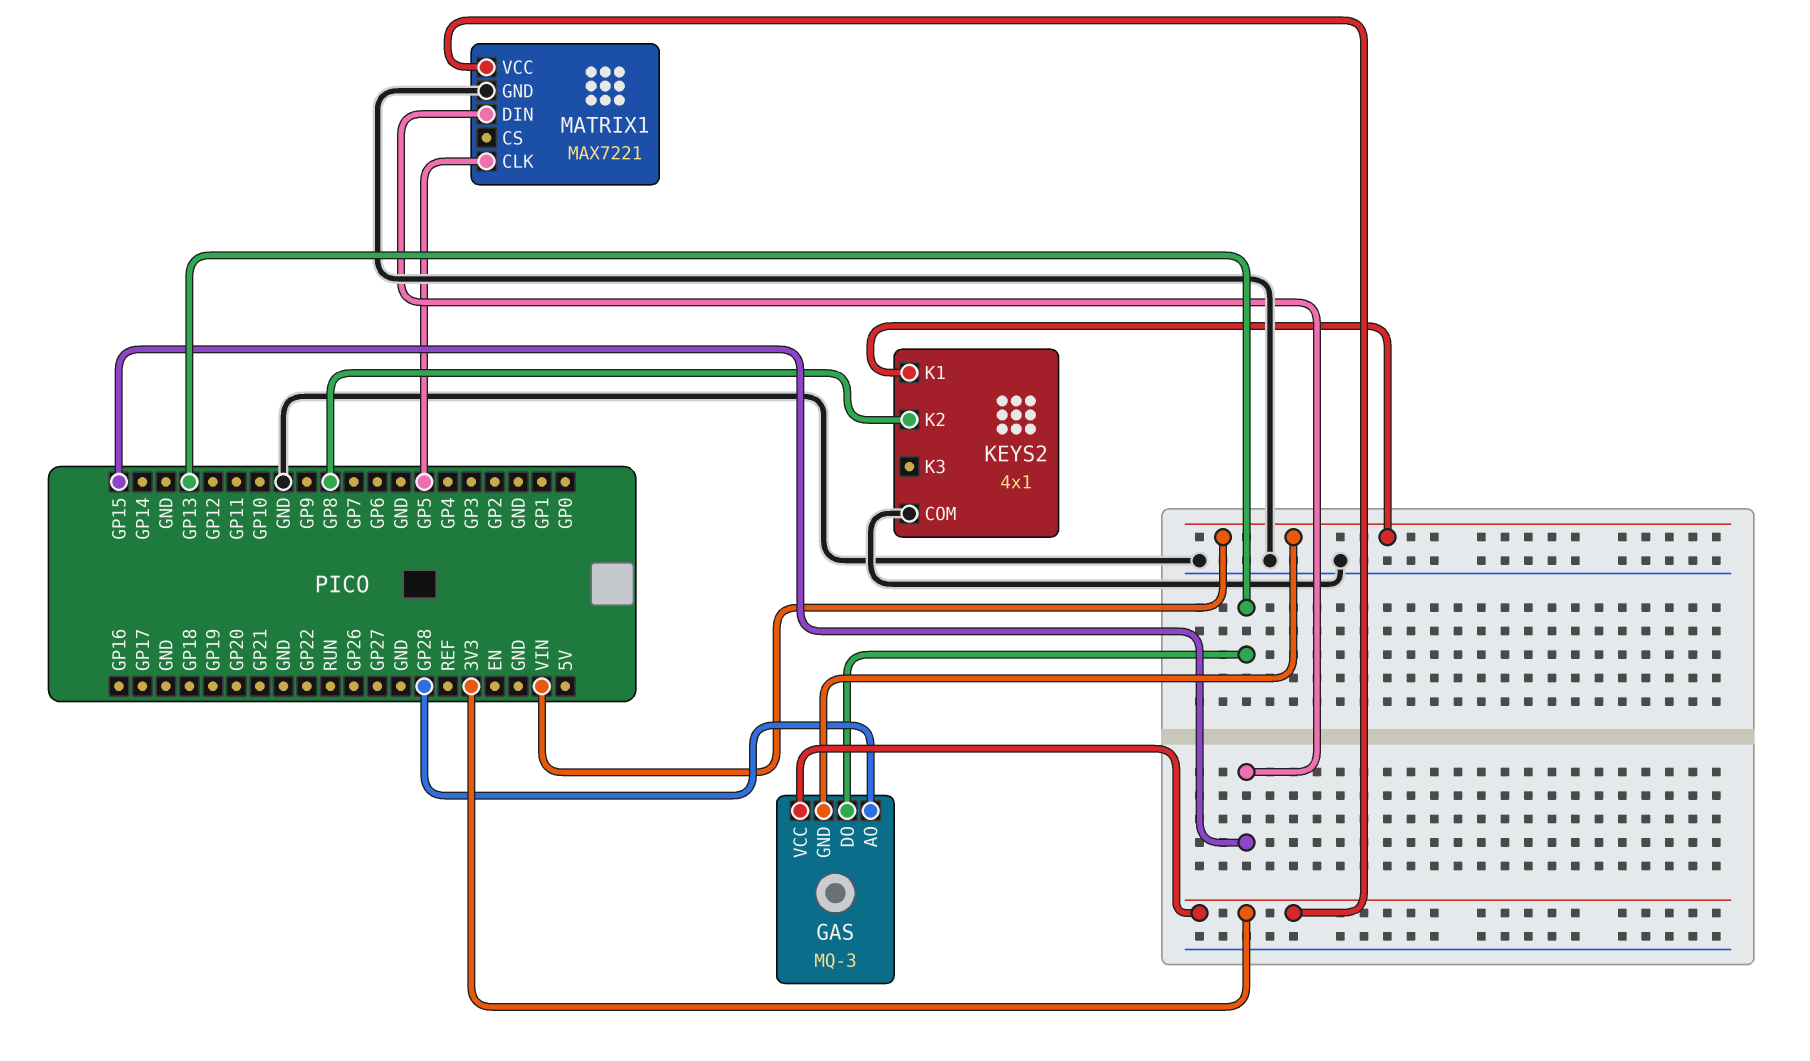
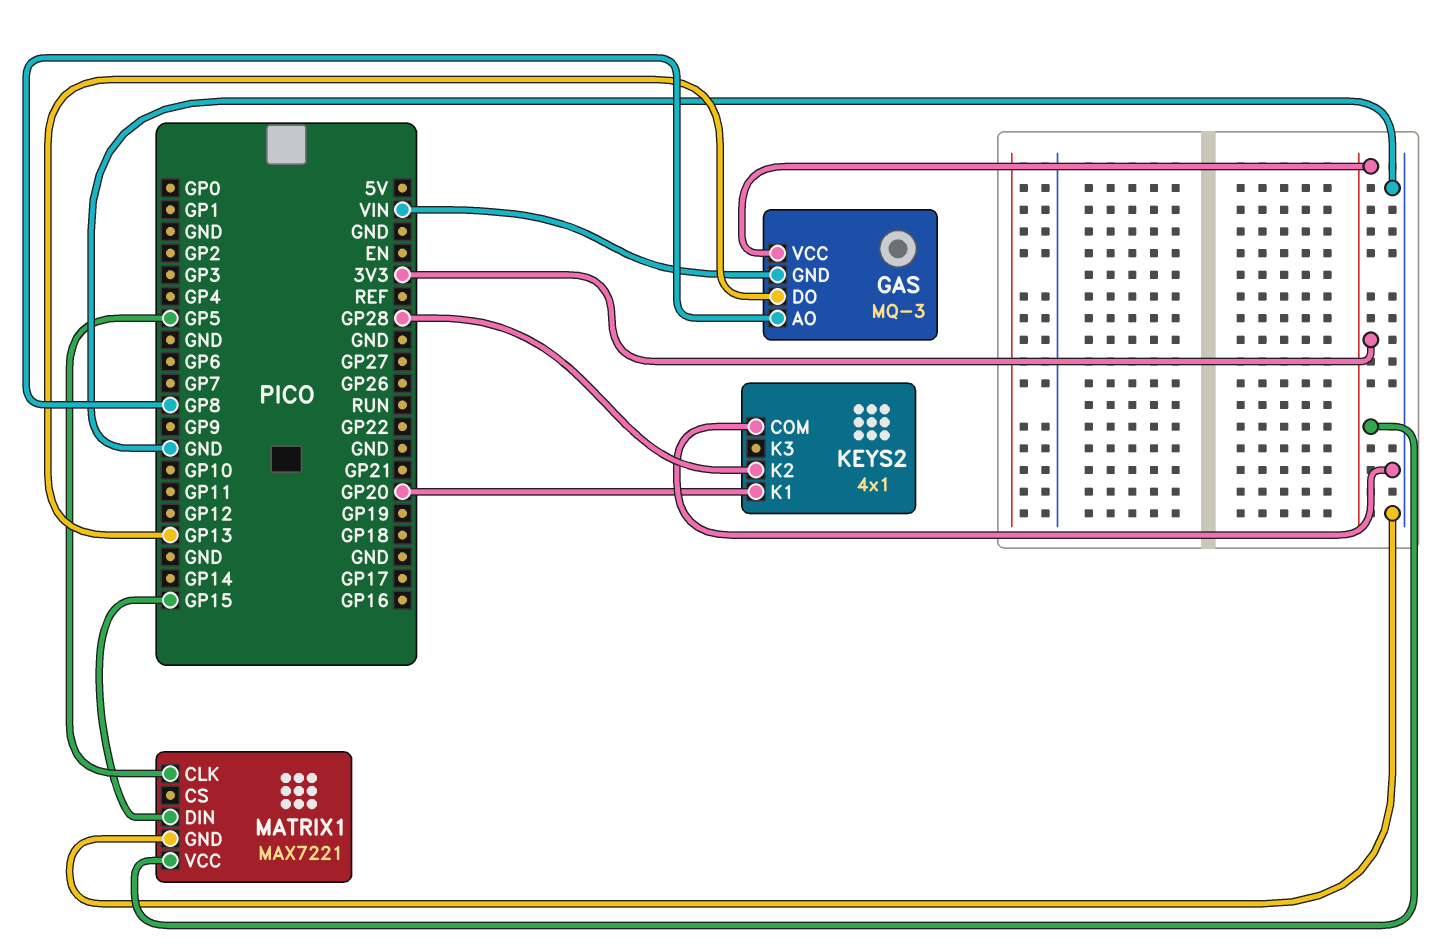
GAS pin AO: GP28 -> GP8
KEYS2 pin K1: VIN -> GP20
KEYS2 pin K2: GP8 -> GP28

